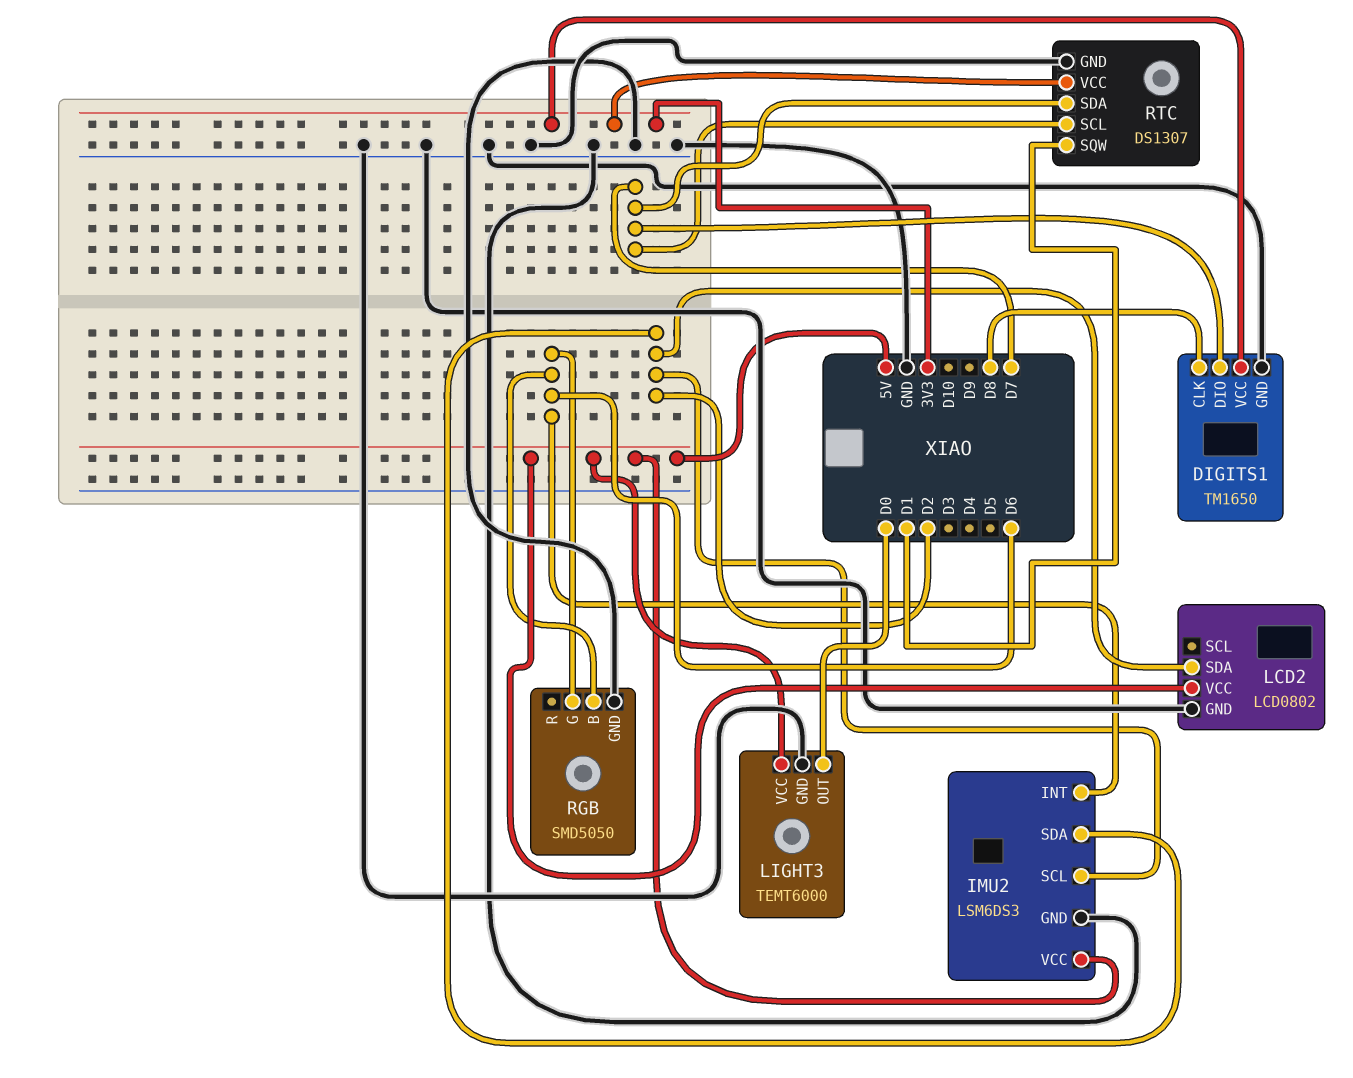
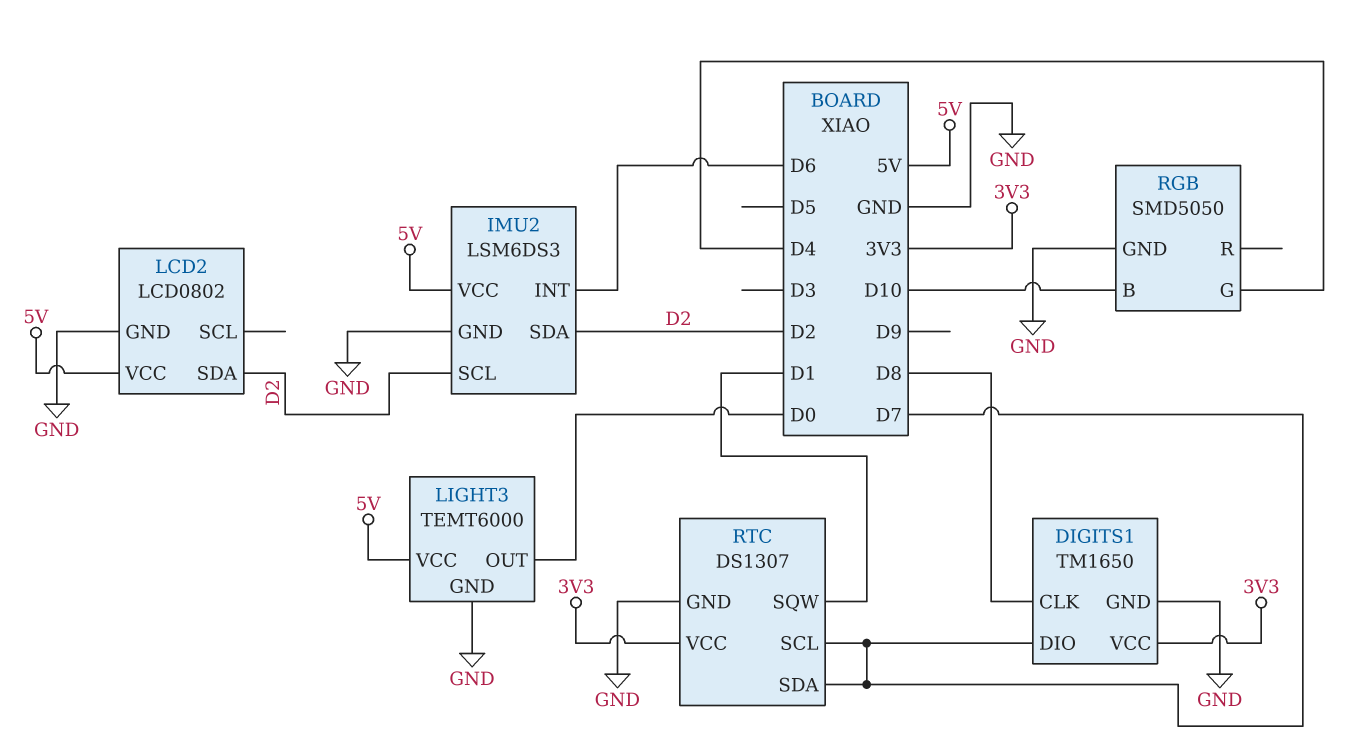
RGB pin B: D6 -> D10
RGB pin G: D6 -> D4

